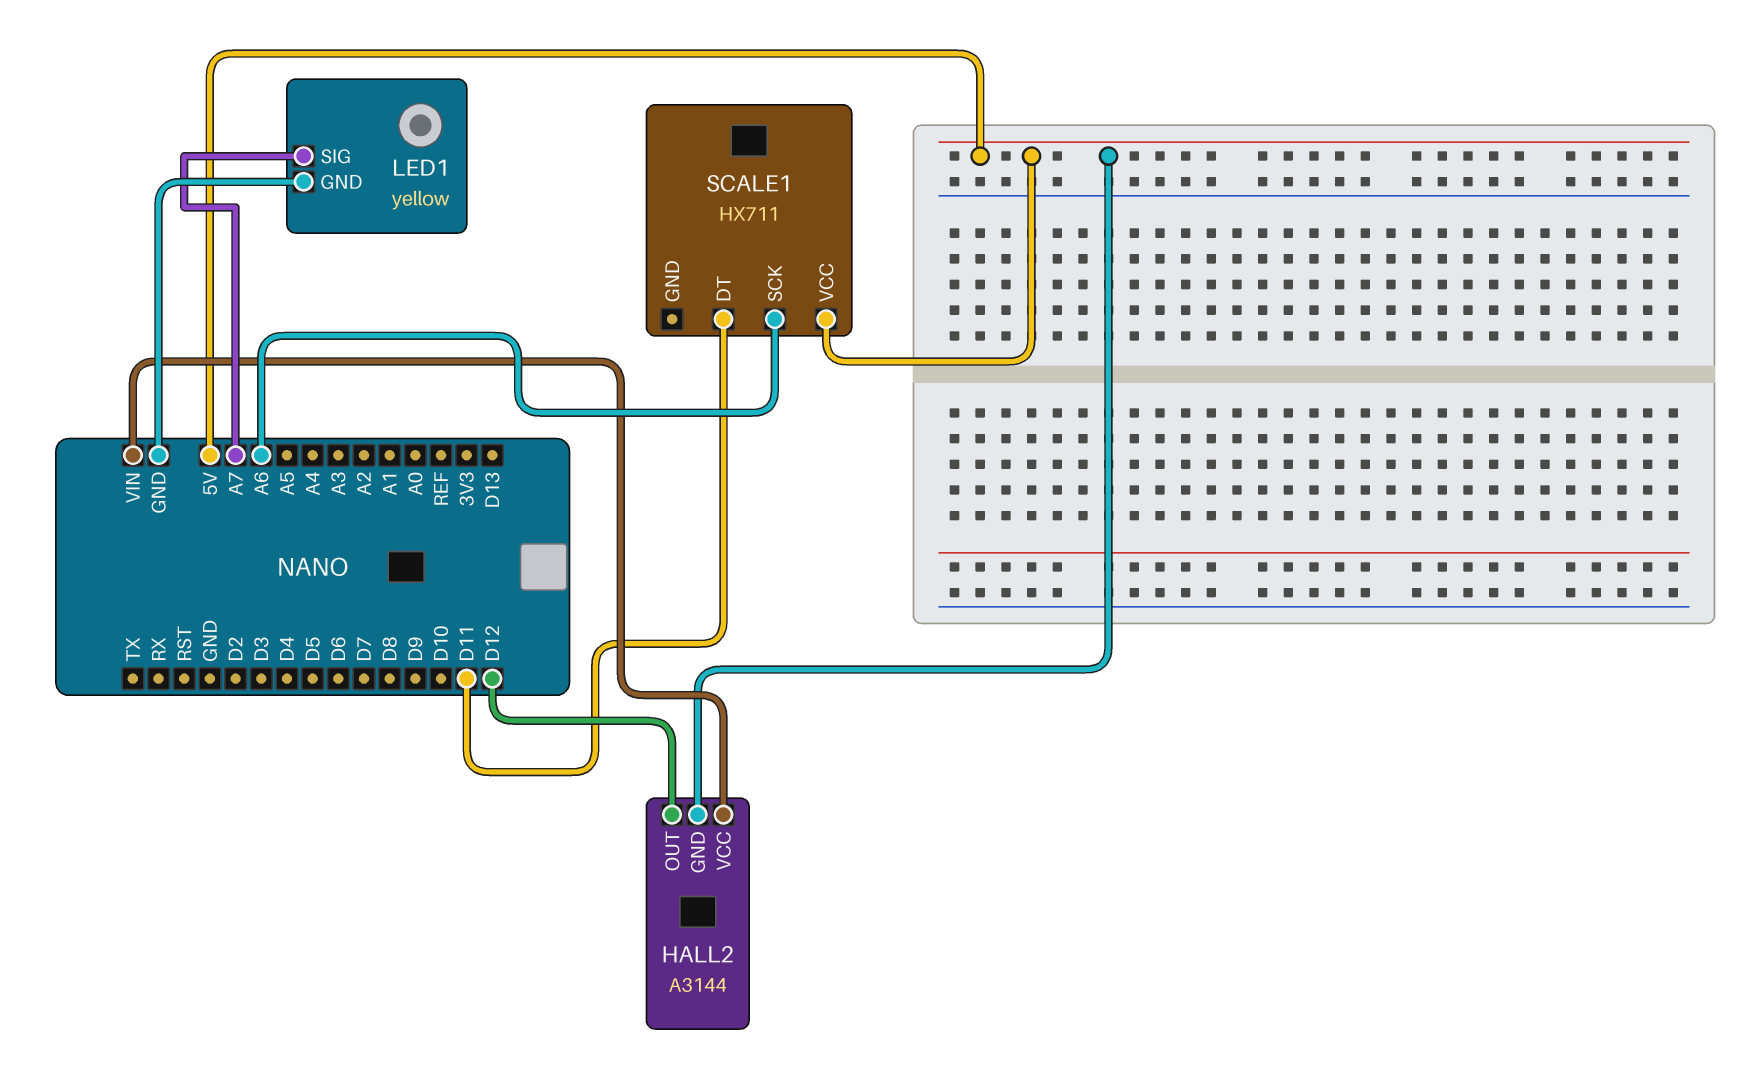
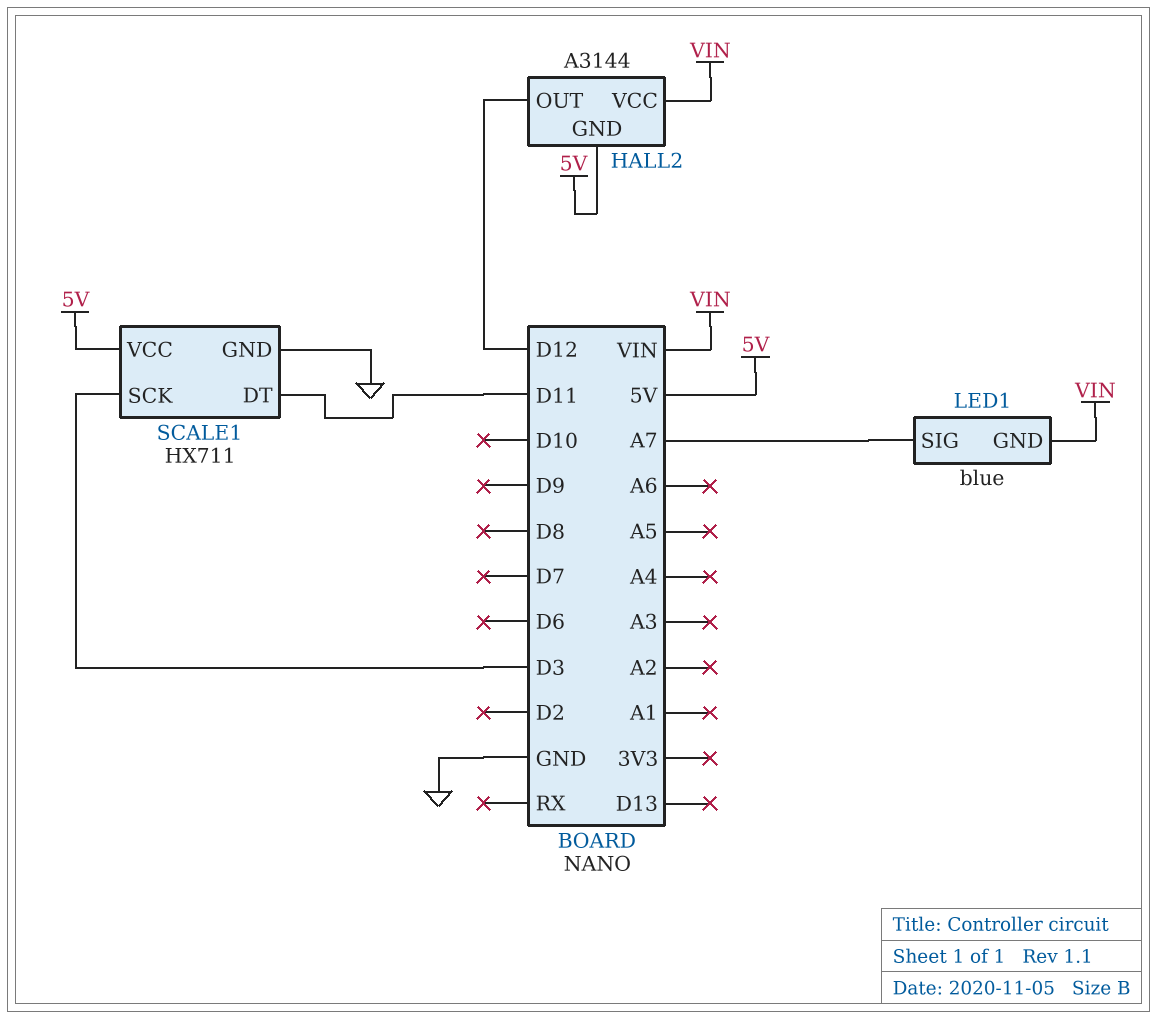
LED1: yellow -> blue
LED1 pin GND: GND -> VIN
SCALE1 pin GND: none -> GND
SCALE1 pin SCK: A6 -> D3

